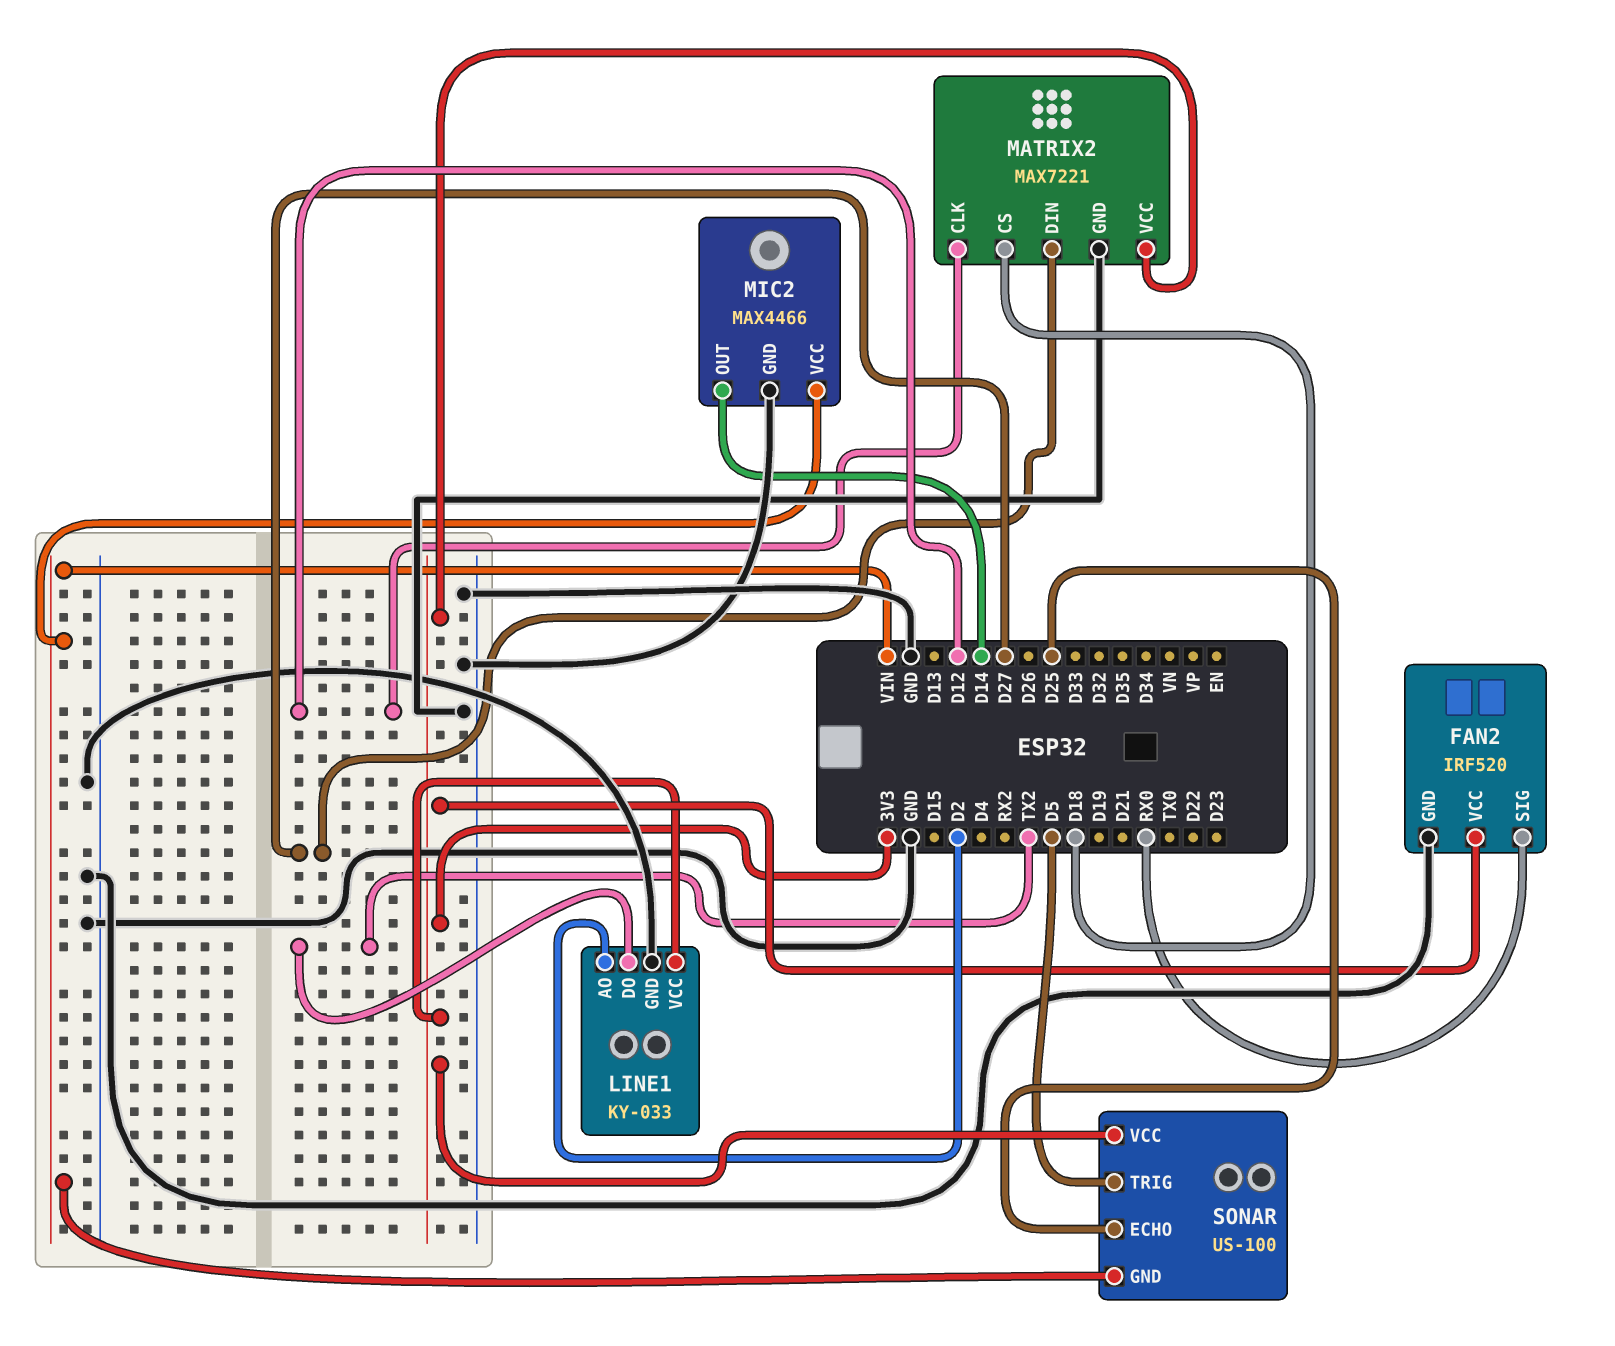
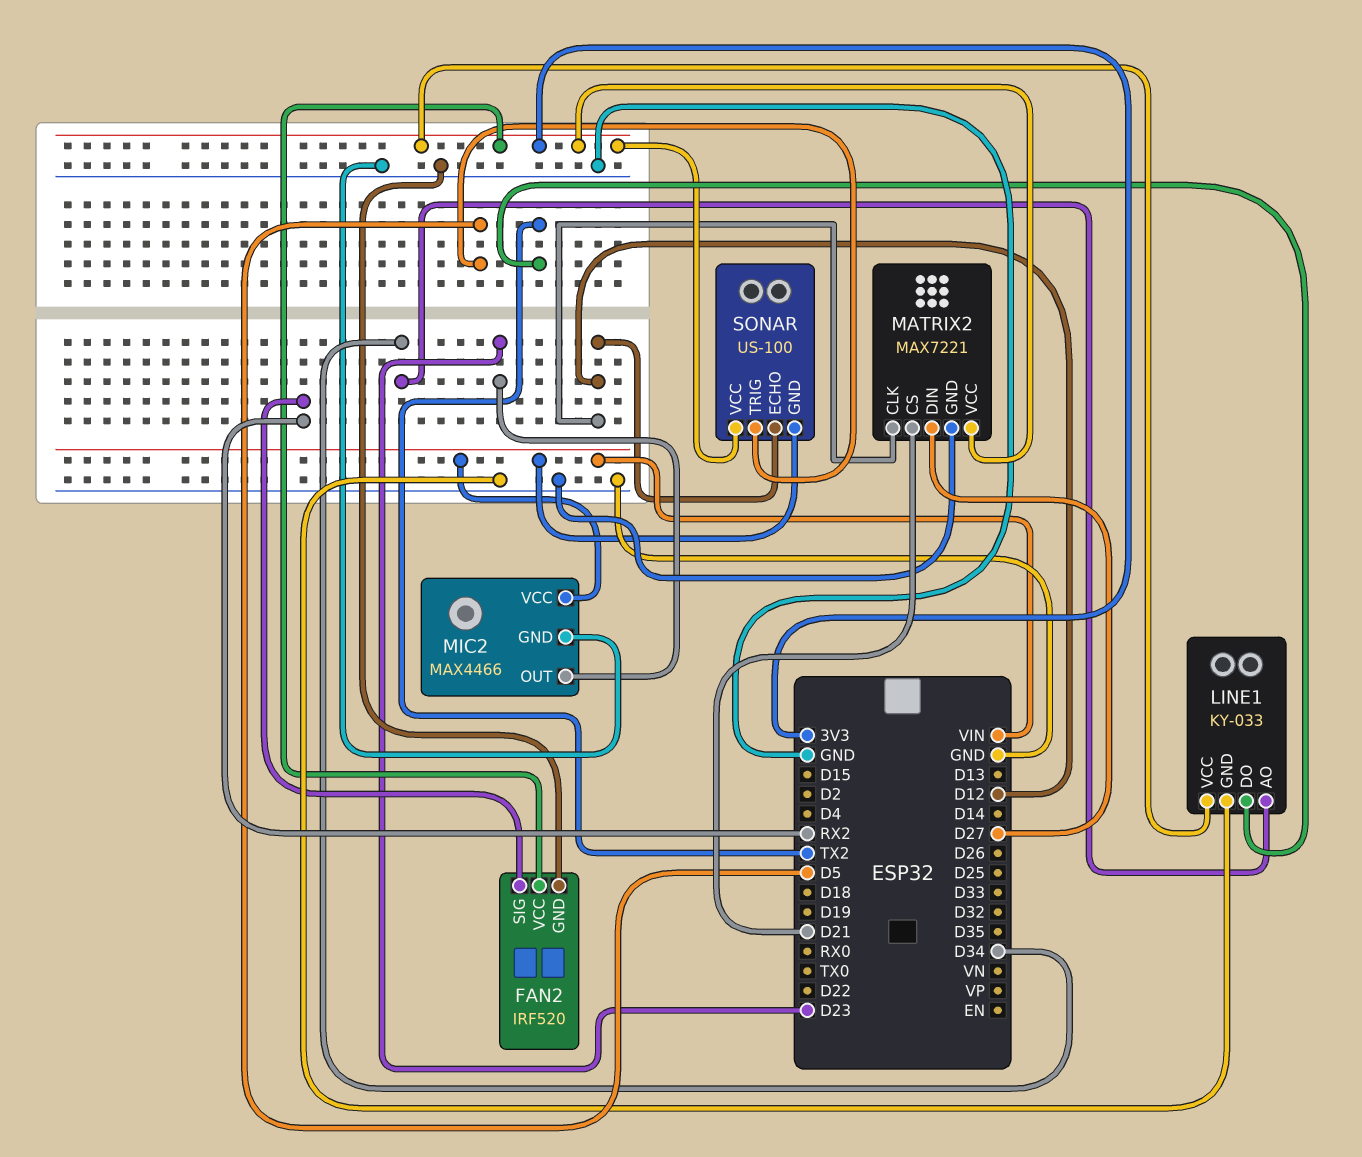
FAN2 pin SIG: RX0 -> RX2
LINE1 pin AO: D2 -> D34
MATRIX2 pin CS: D18 -> D21
MIC2 pin OUT: D14 -> D23
SONAR pin ECHO: D25 -> D12

